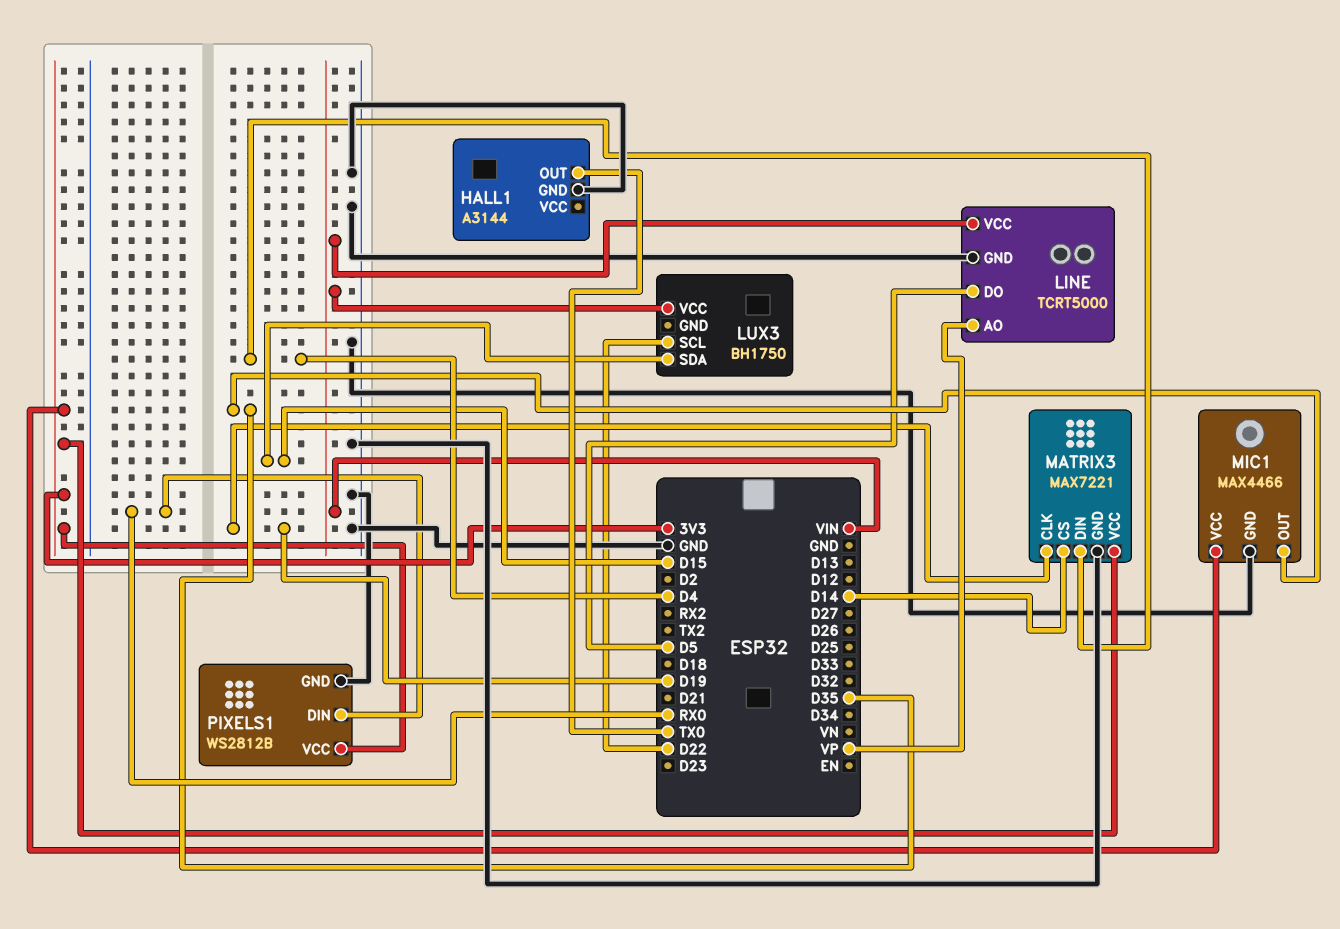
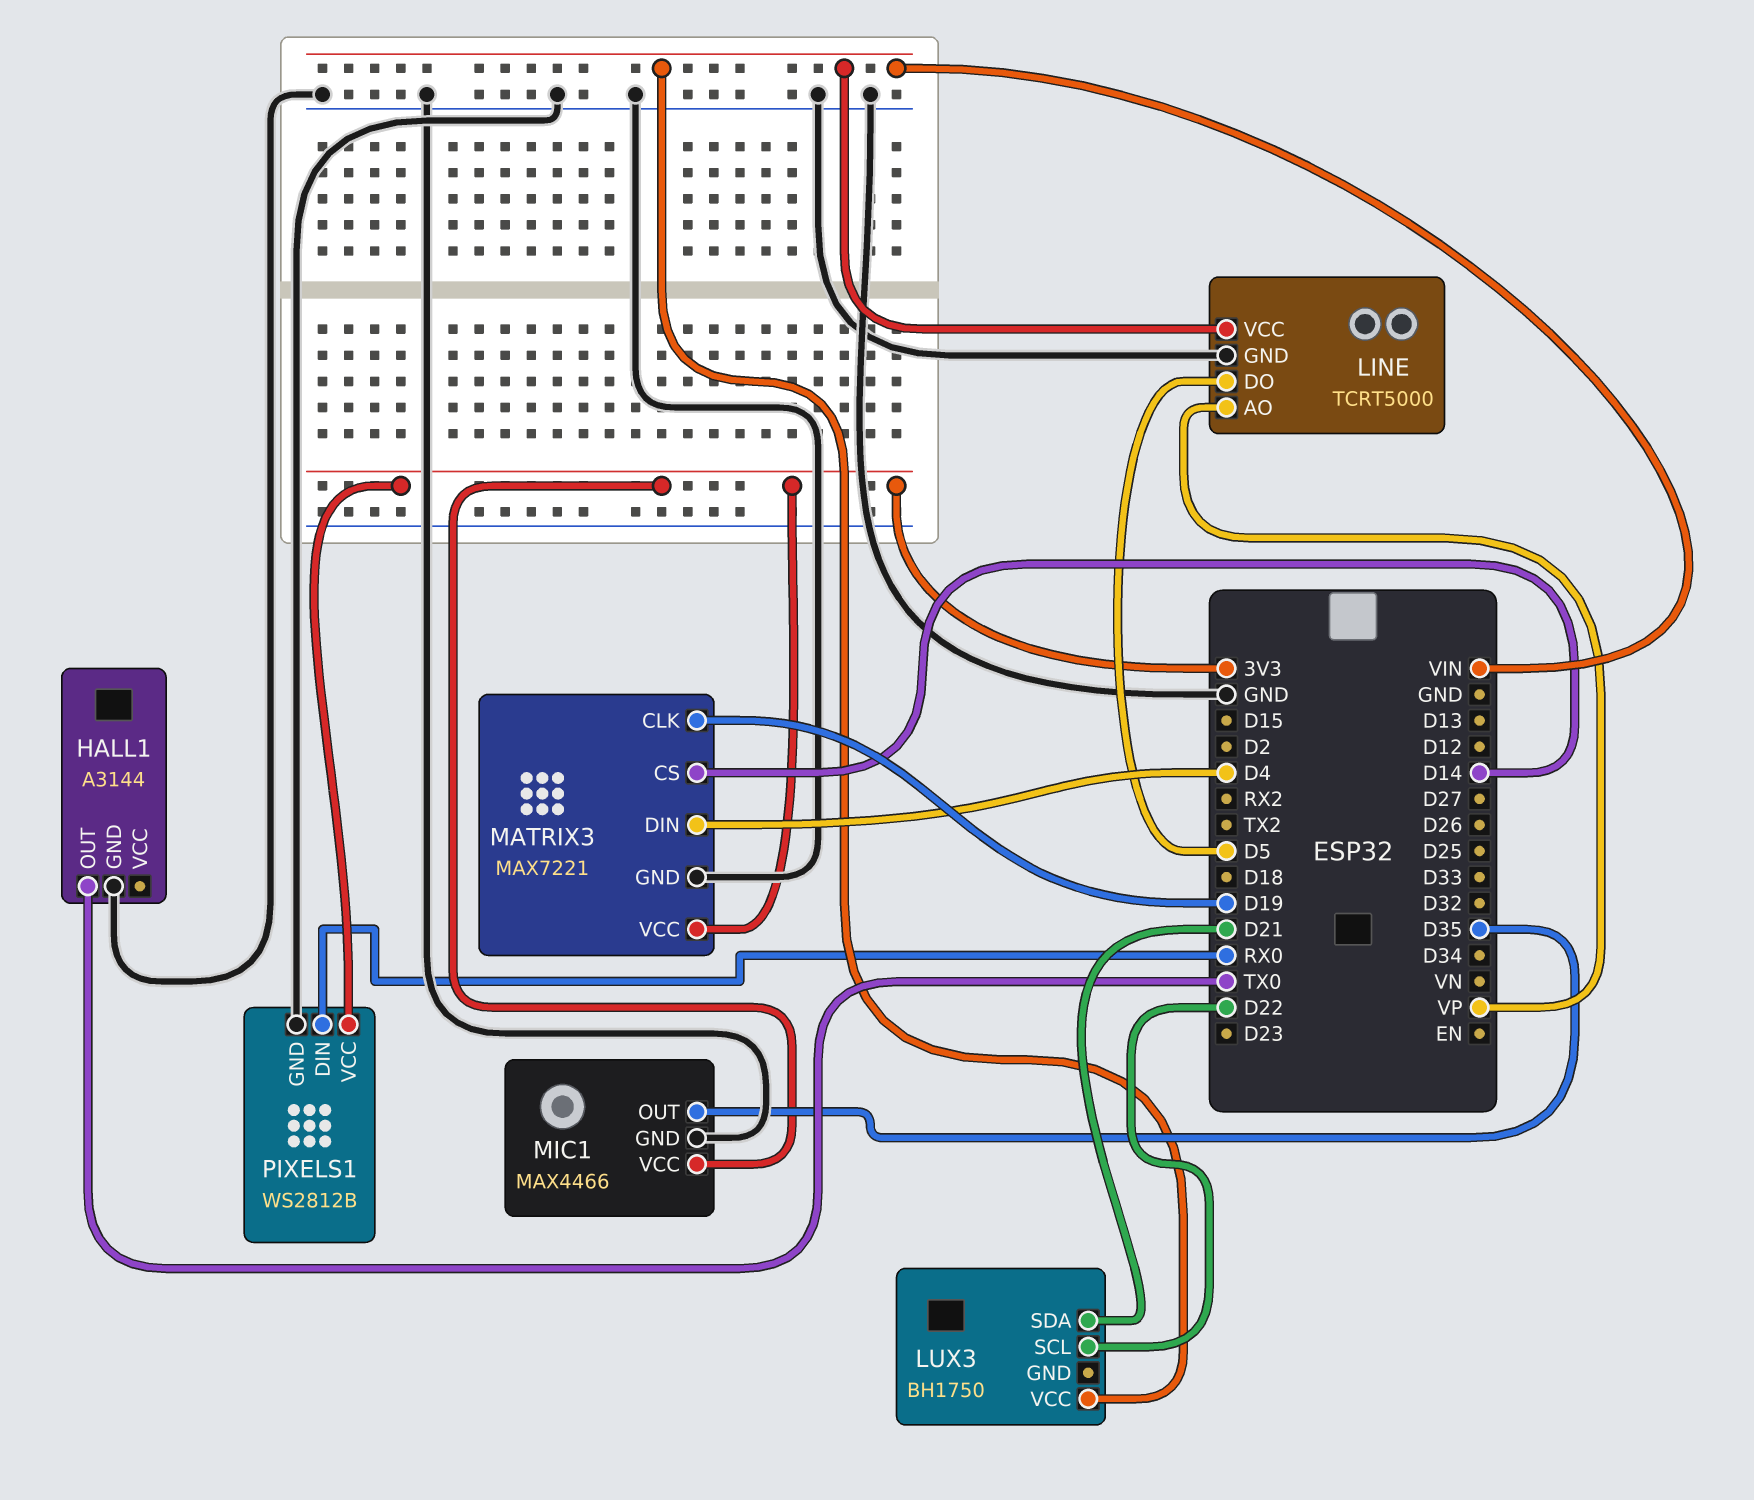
LUX3 pin SDA: D15 -> D21

